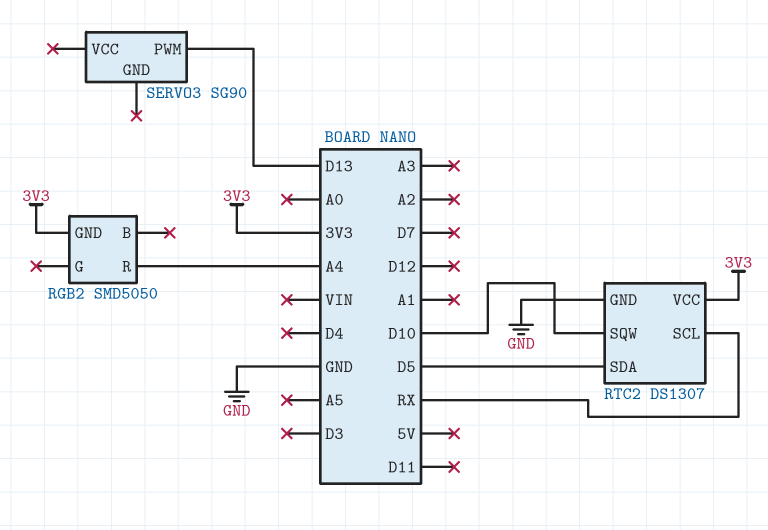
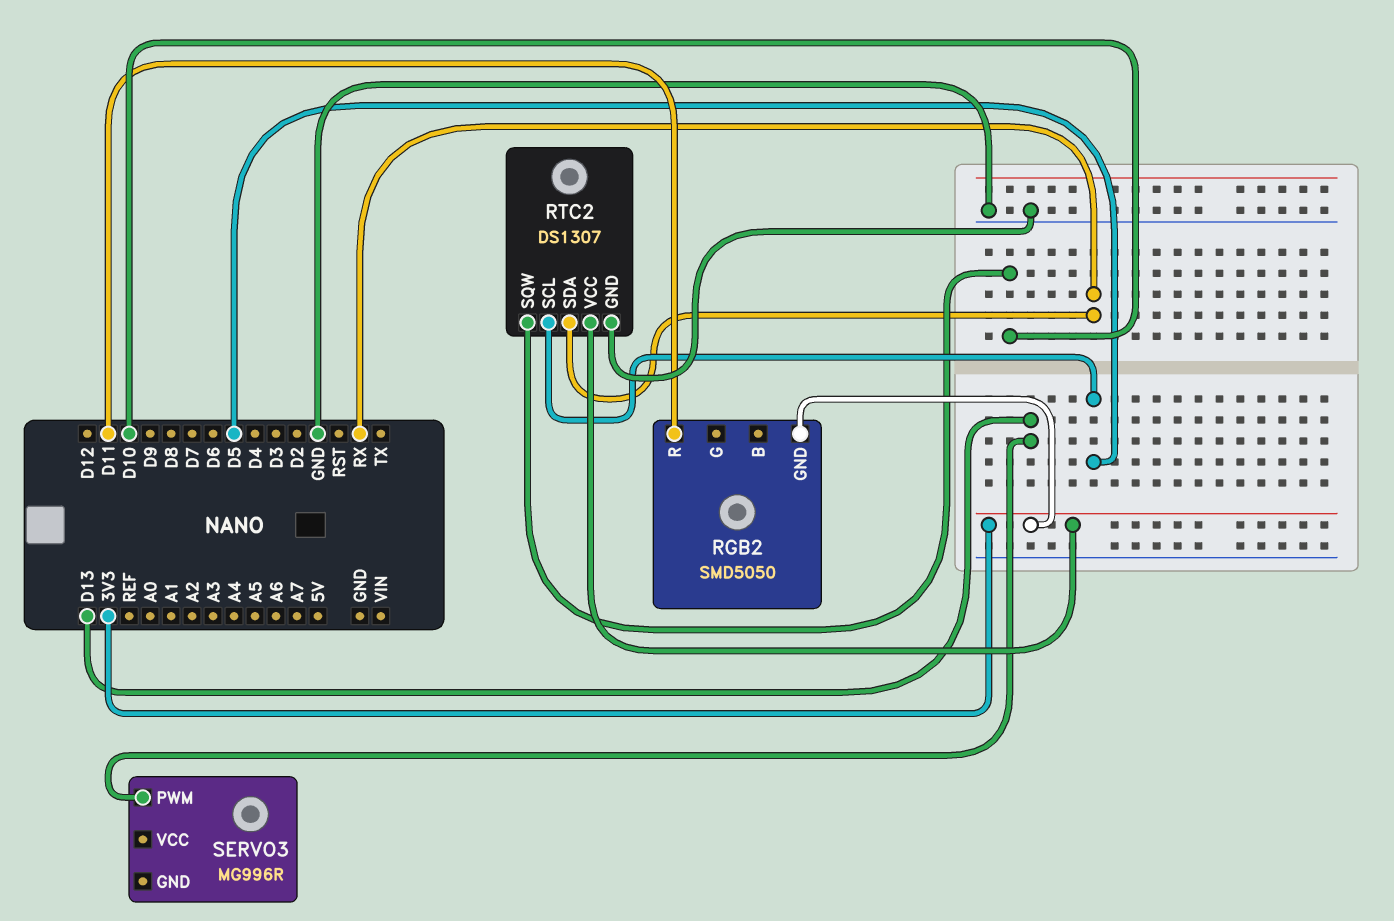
RGB2 pin R: A4 -> D11
RTC2 pin SCL: RX -> D5
RTC2 pin SDA: D5 -> RX
SERVO3: SG90 -> MG996R

